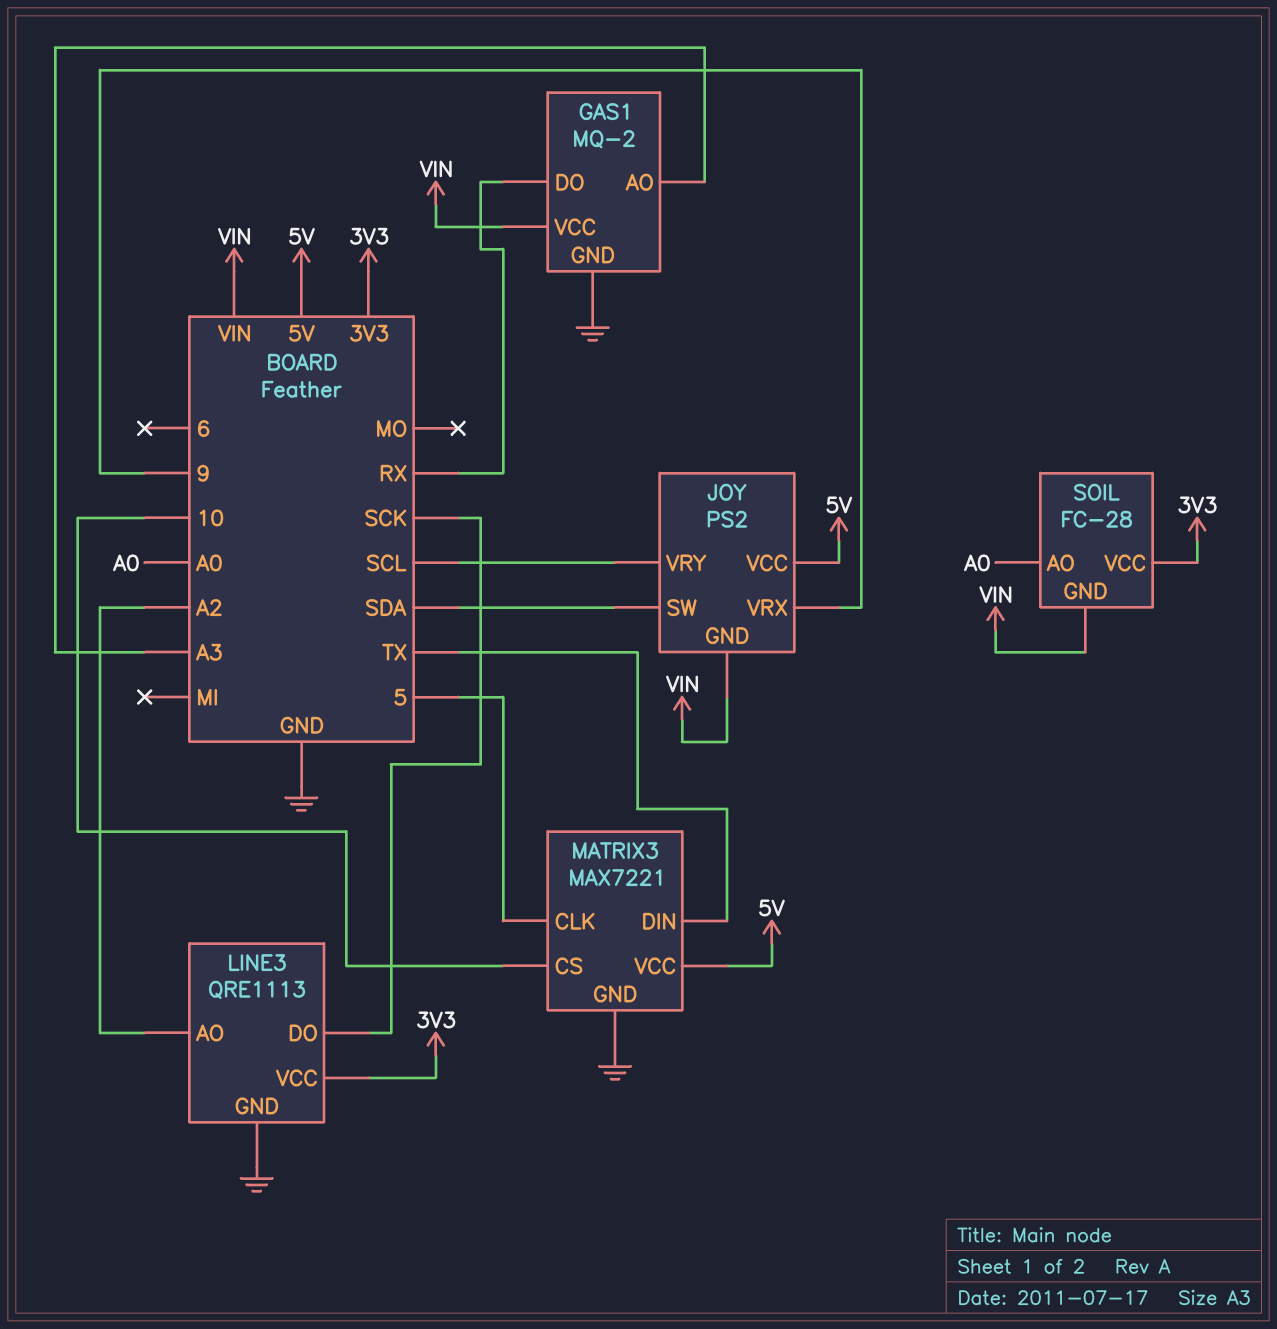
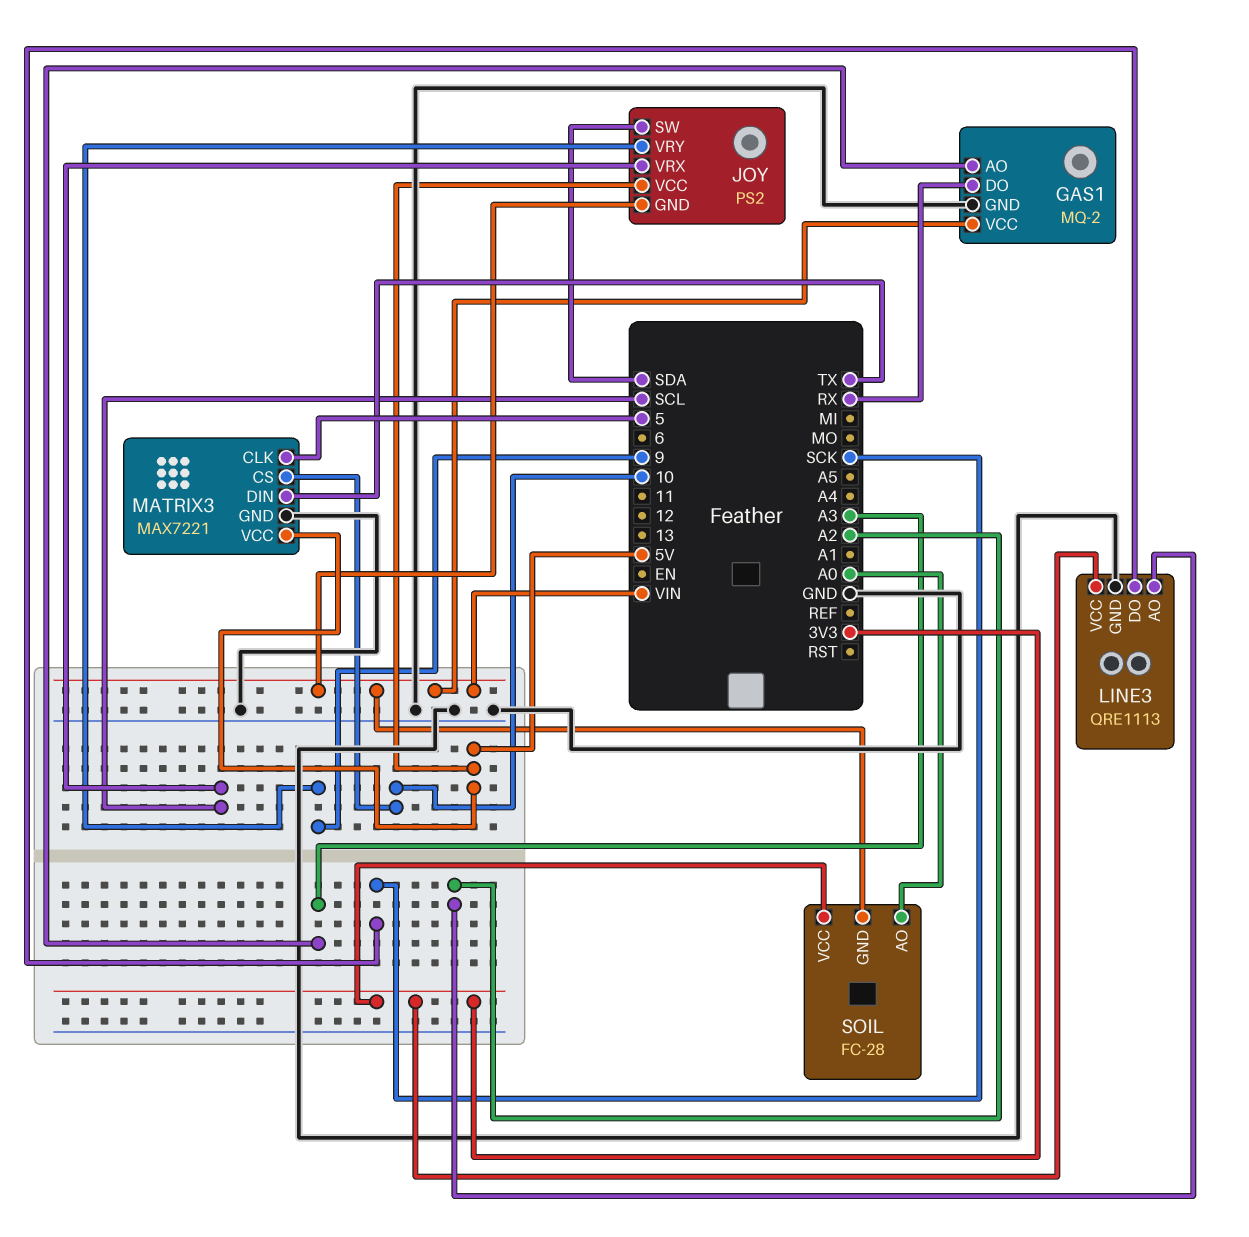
JOY pin VRX: 9 -> SCL
JOY pin VRY: SCL -> 9

